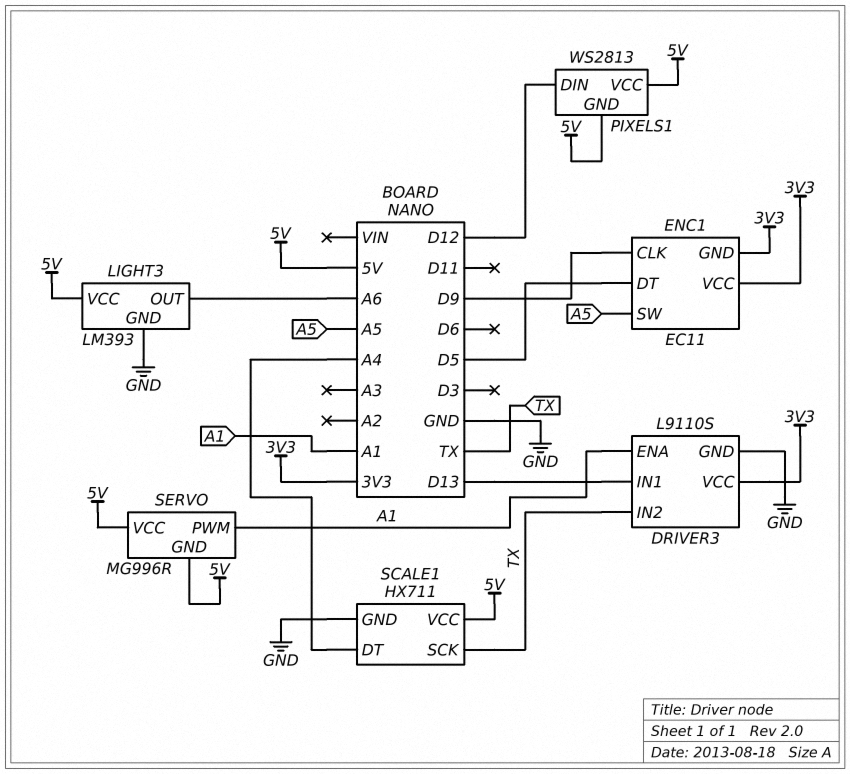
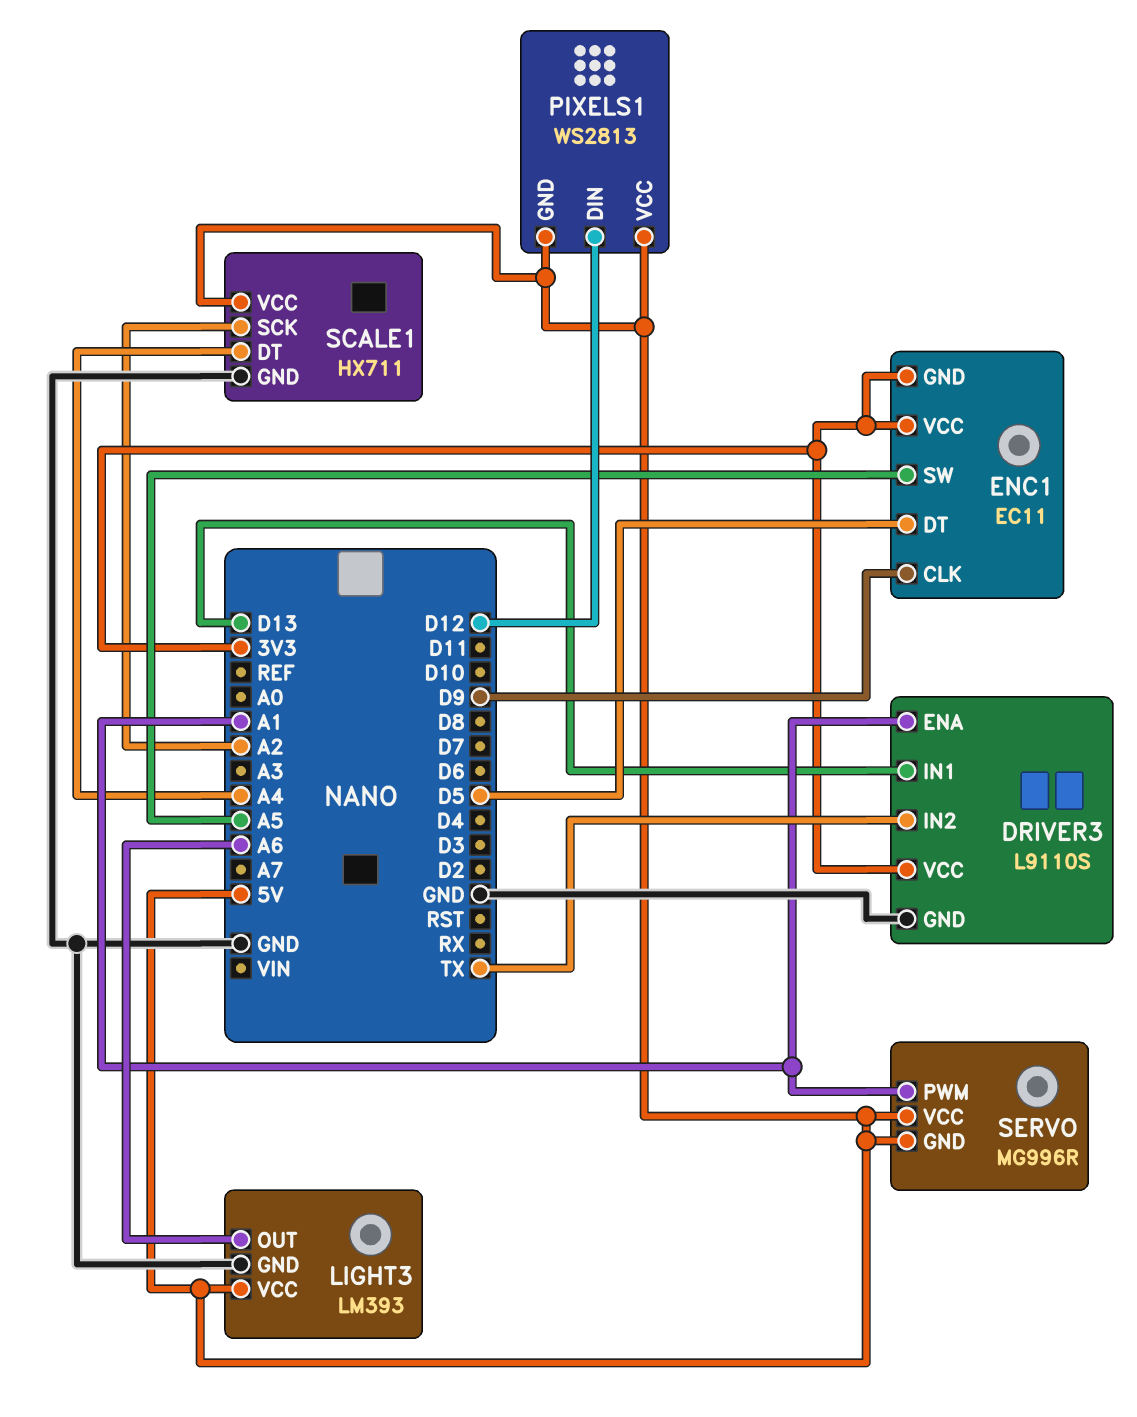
SCALE1 pin SCK: TX -> A2

